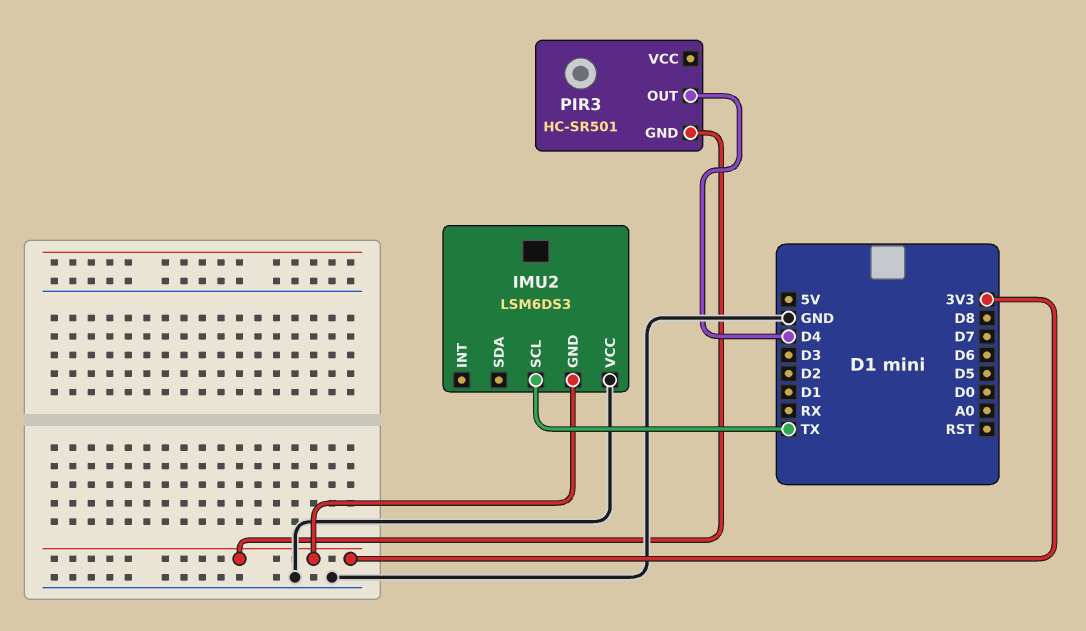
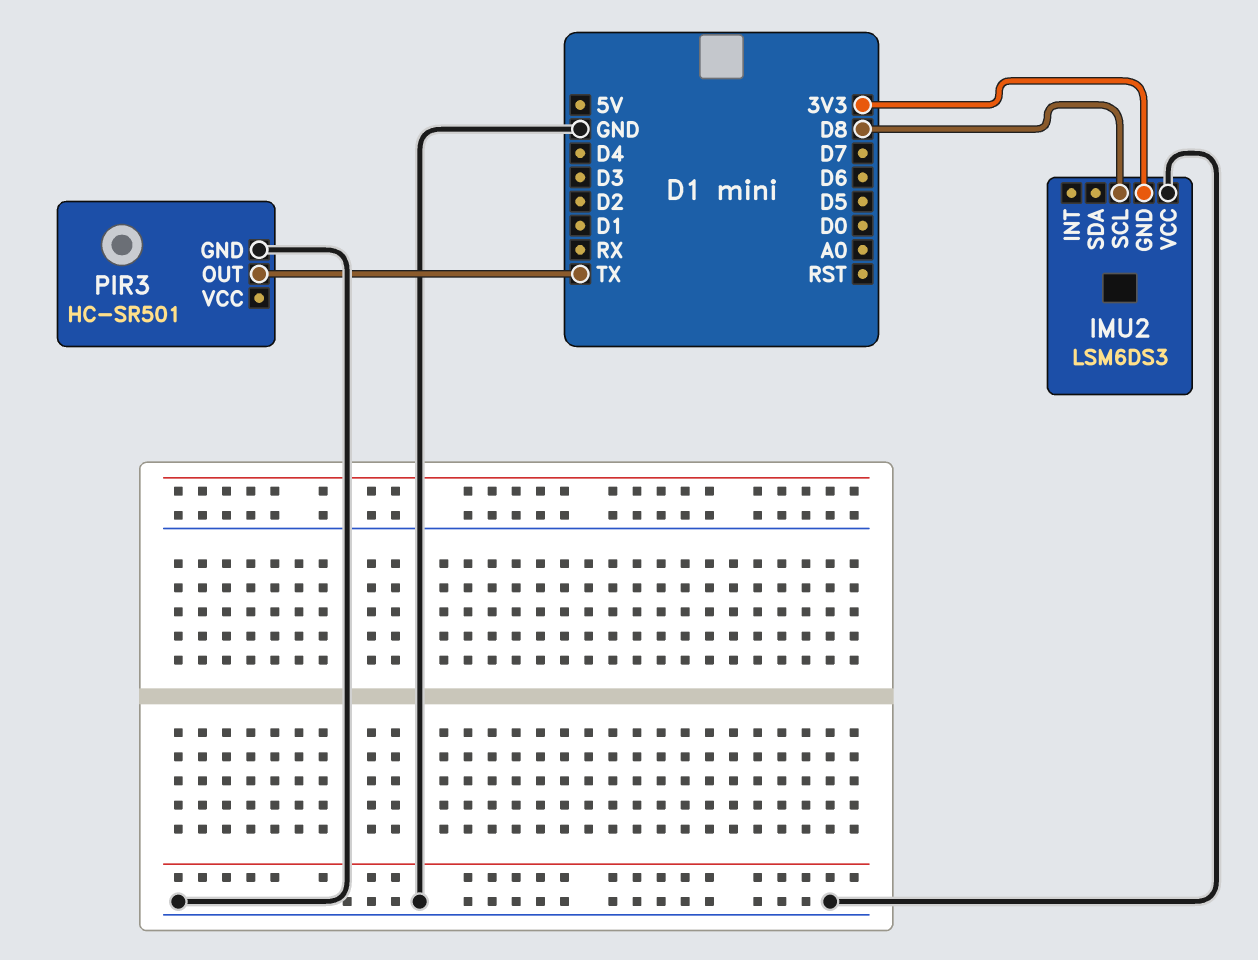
IMU2 pin SCL: TX -> D8
PIR3 pin GND: 3V3 -> GND
PIR3 pin OUT: D4 -> TX

